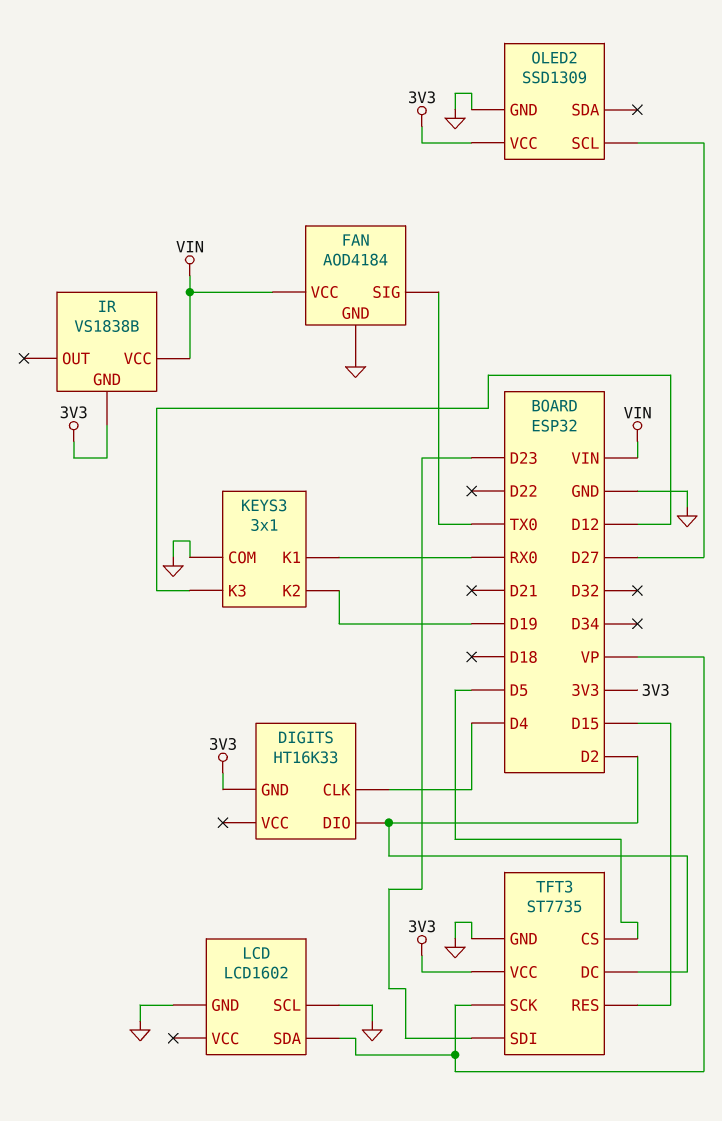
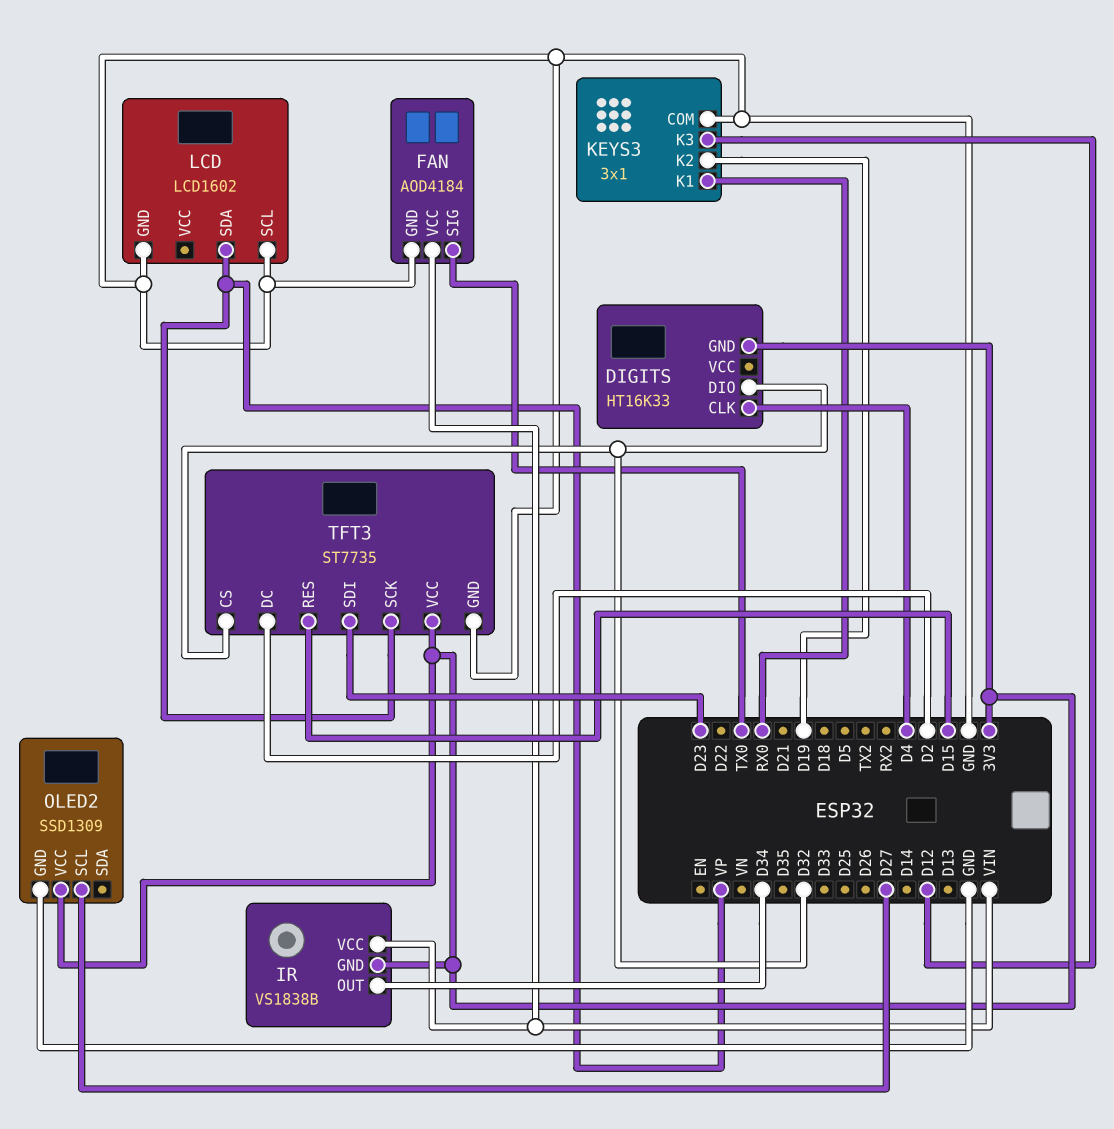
DIGITS pin DIO: D2 -> D32
IR pin OUT: none -> D34
TFT3 pin CS: D5 -> D32

